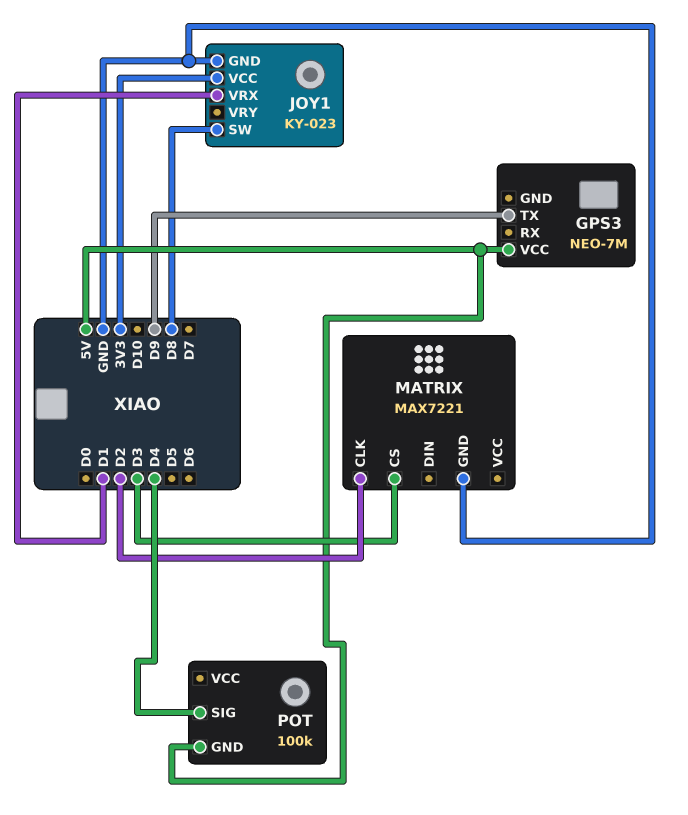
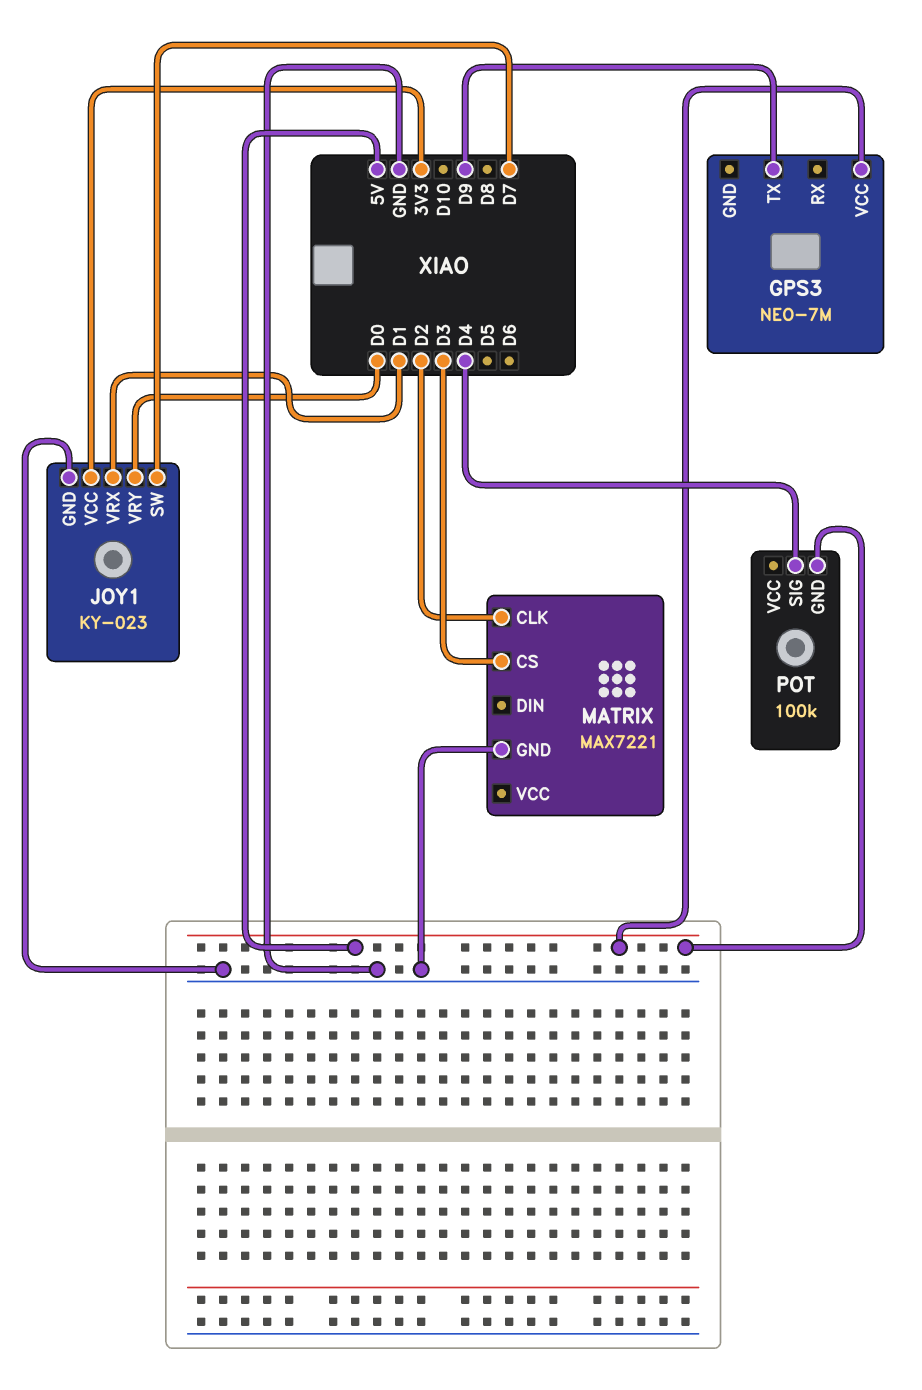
JOY1 pin SW: D8 -> D7
JOY1 pin VRY: none -> D0

